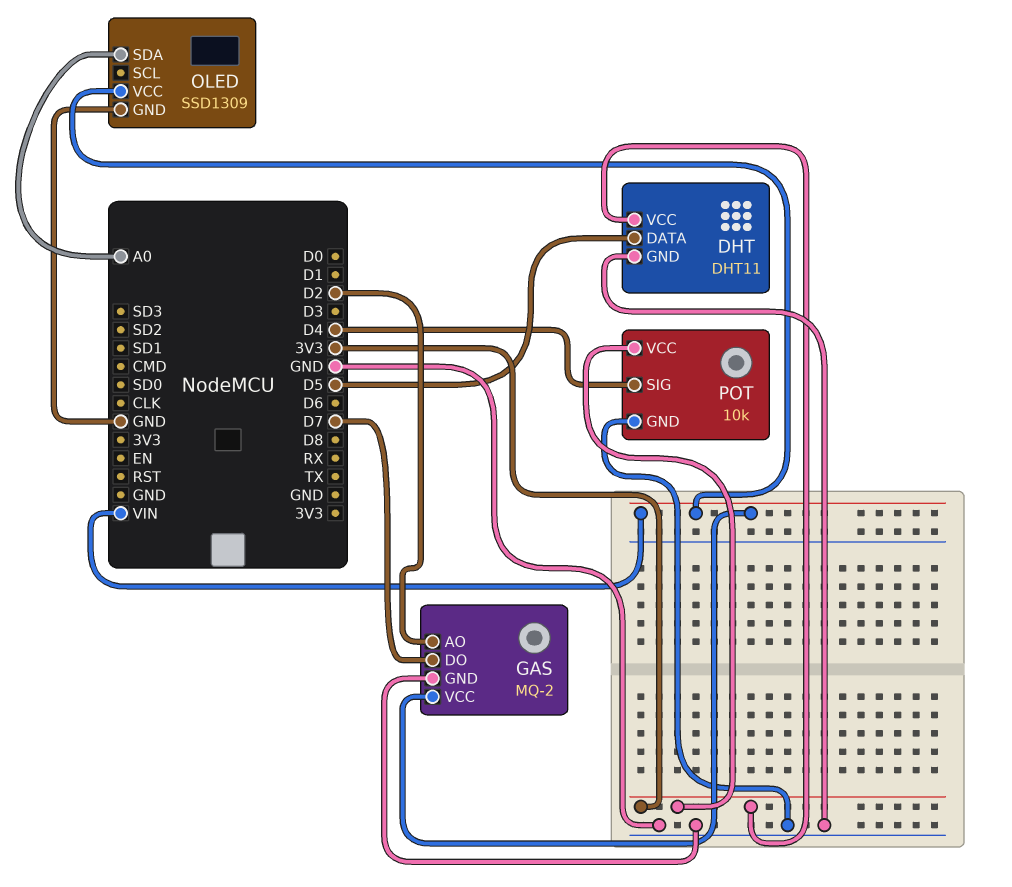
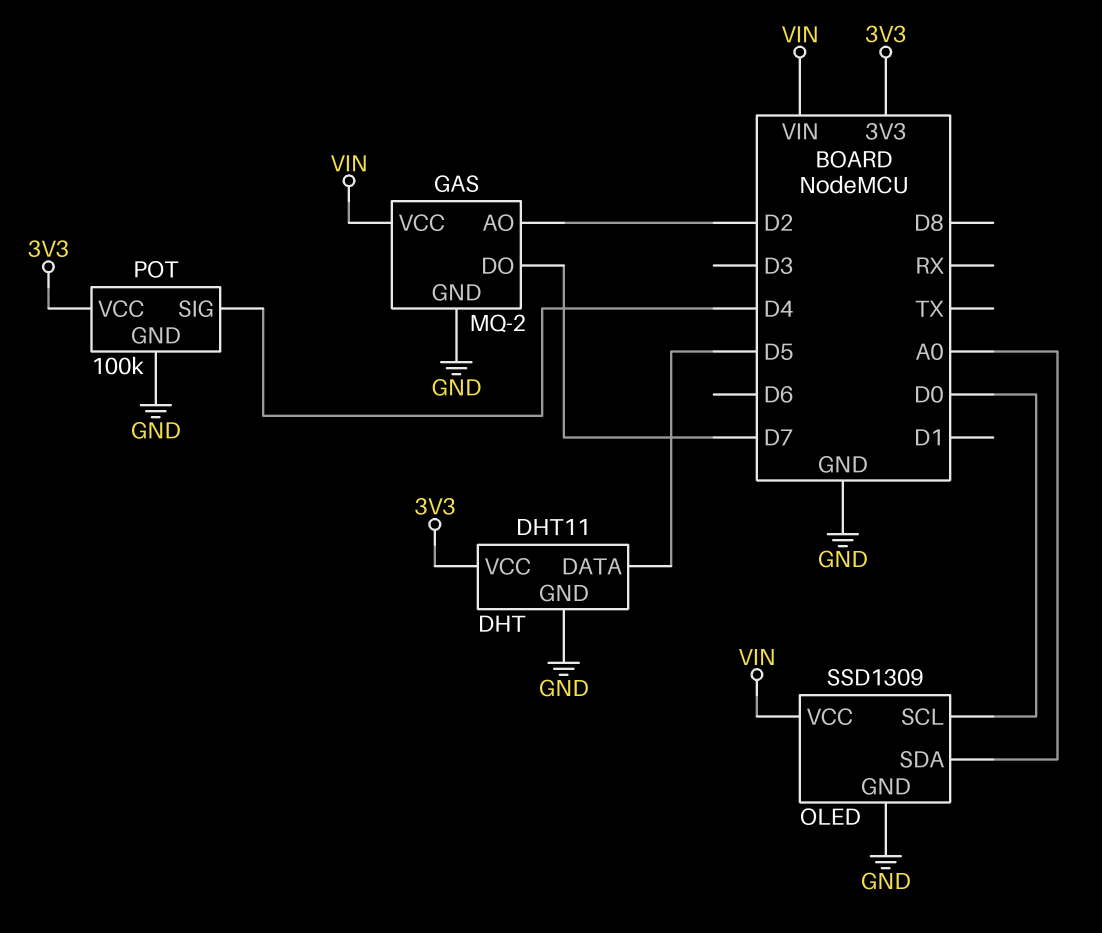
OLED pin SCL: none -> D0
POT: 10k -> 100k

